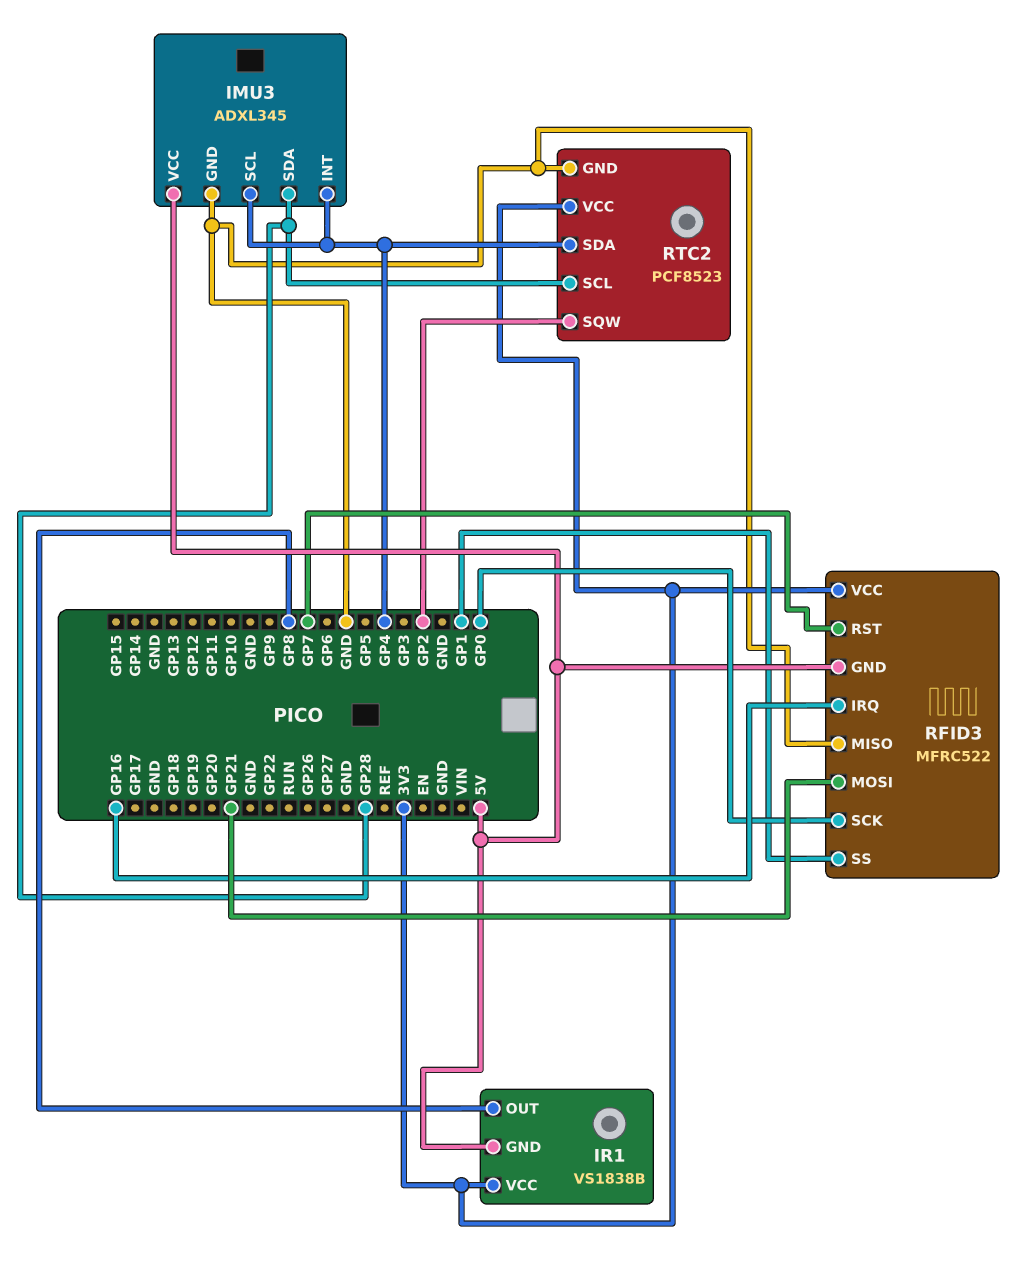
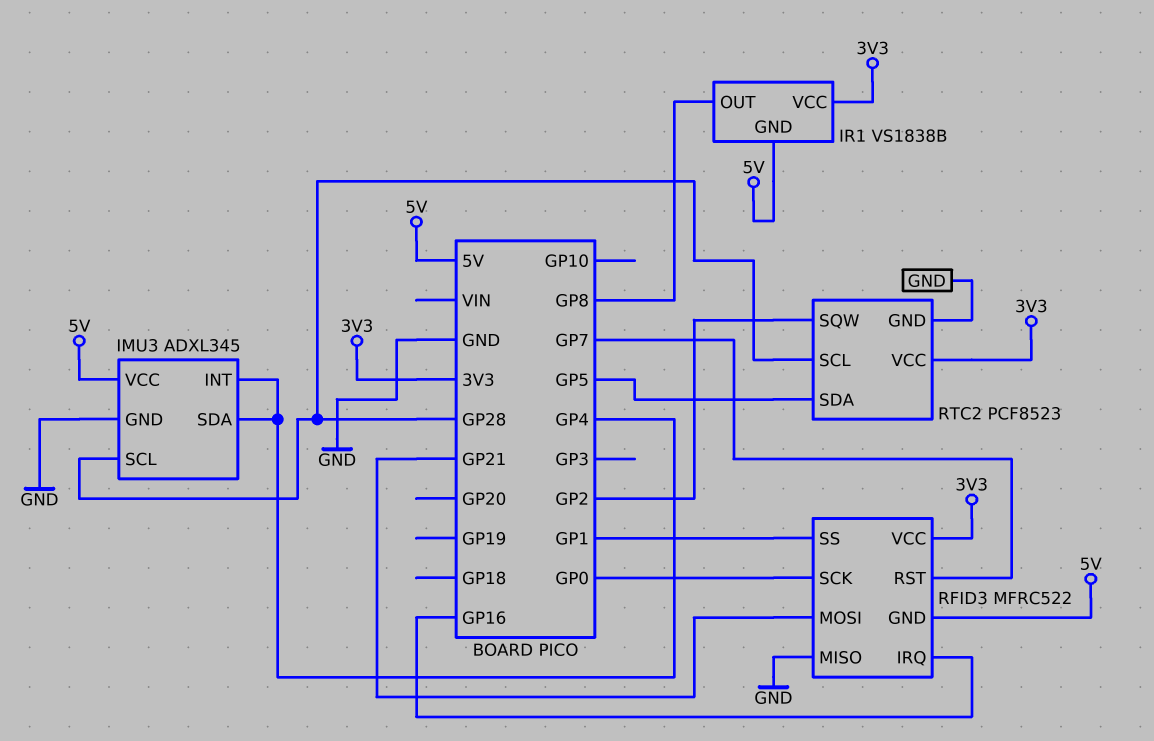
IMU3 pin SCL: GP4 -> GP28
IMU3 pin SDA: GP28 -> GP4
RTC2 pin SDA: GP4 -> GP5

